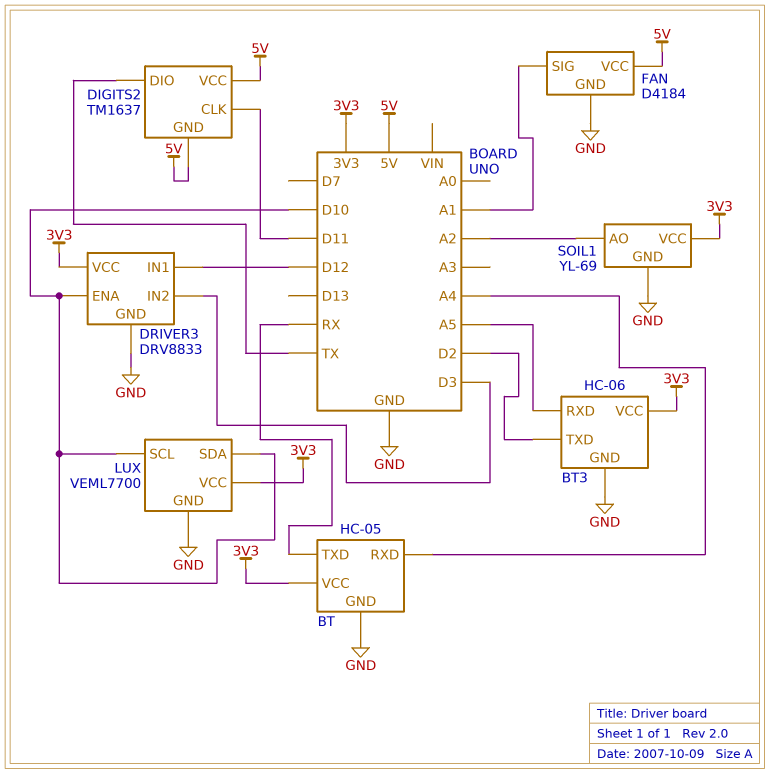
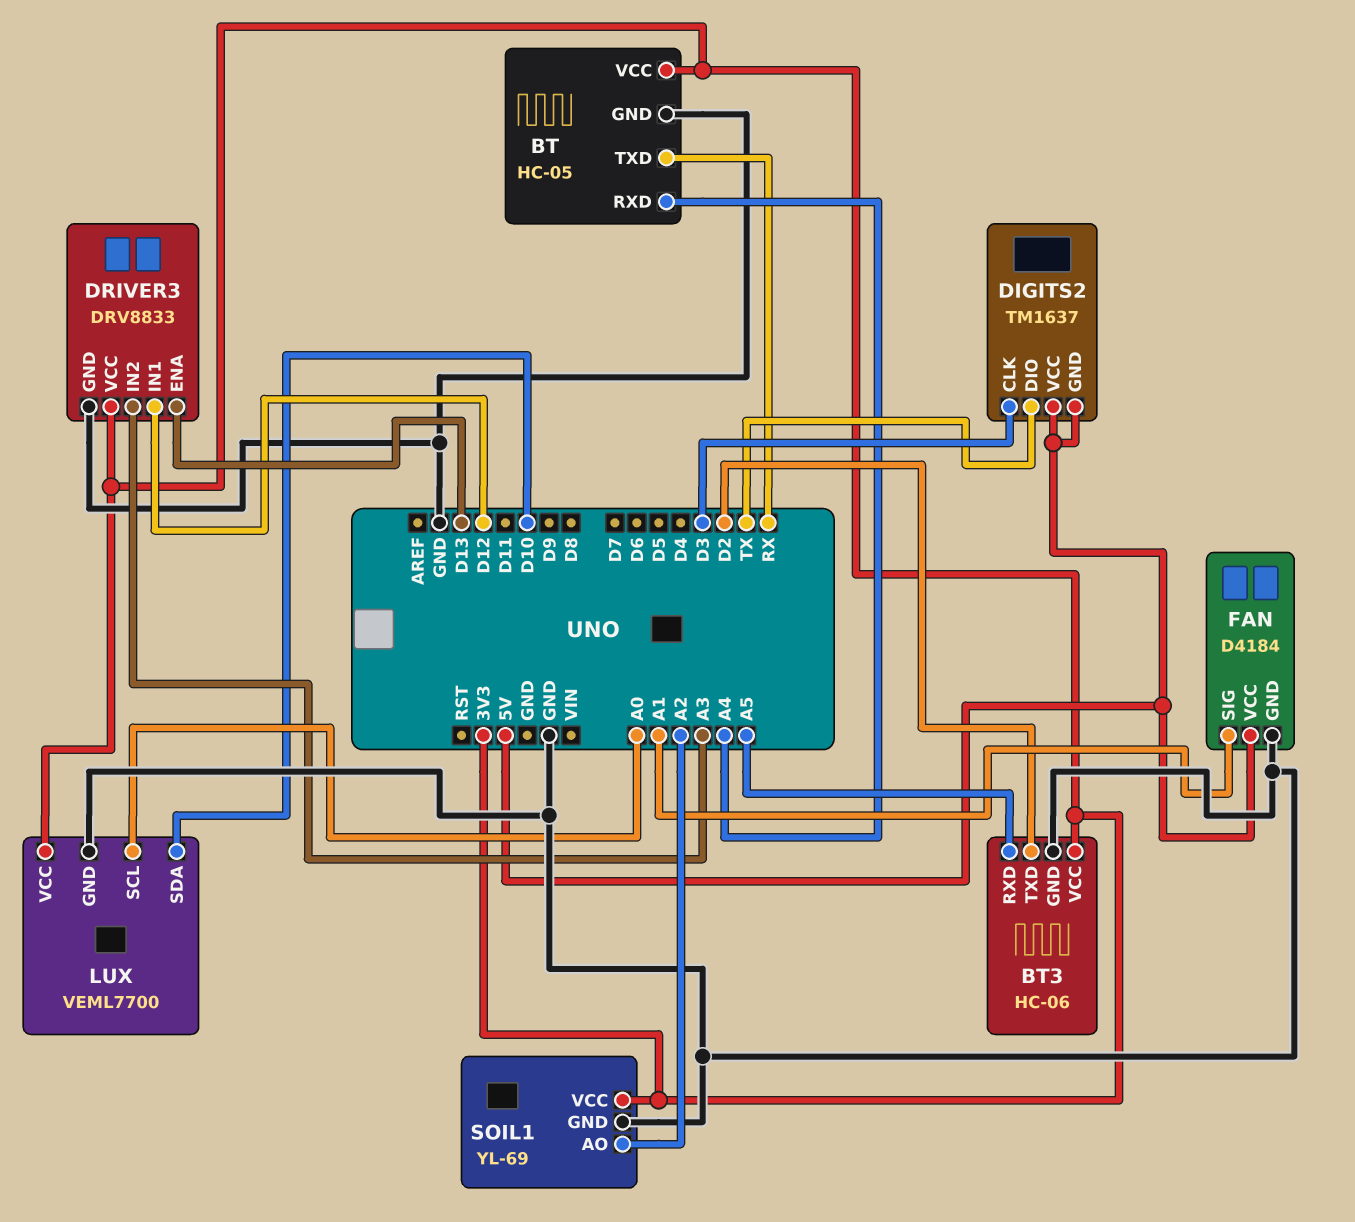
DIGITS2 pin CLK: D11 -> D3
DRIVER3 pin ENA: D10 -> D13
DRIVER3 pin IN2: D3 -> A3
LUX pin SCL: D10 -> A0

